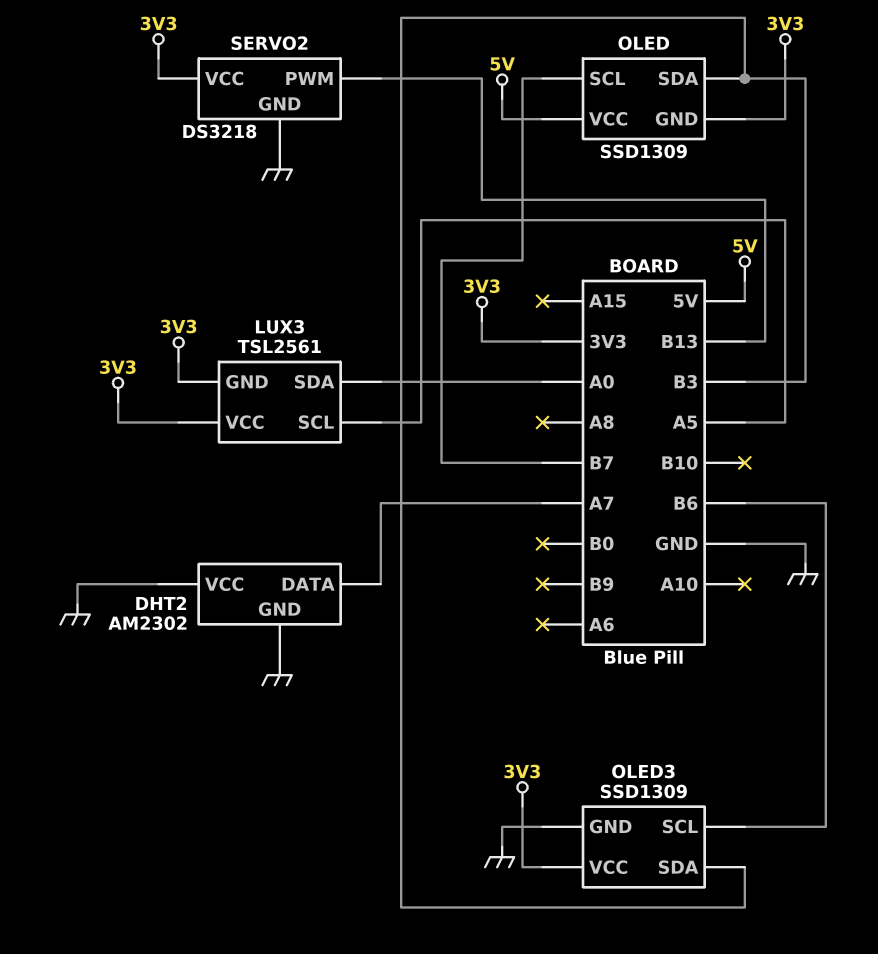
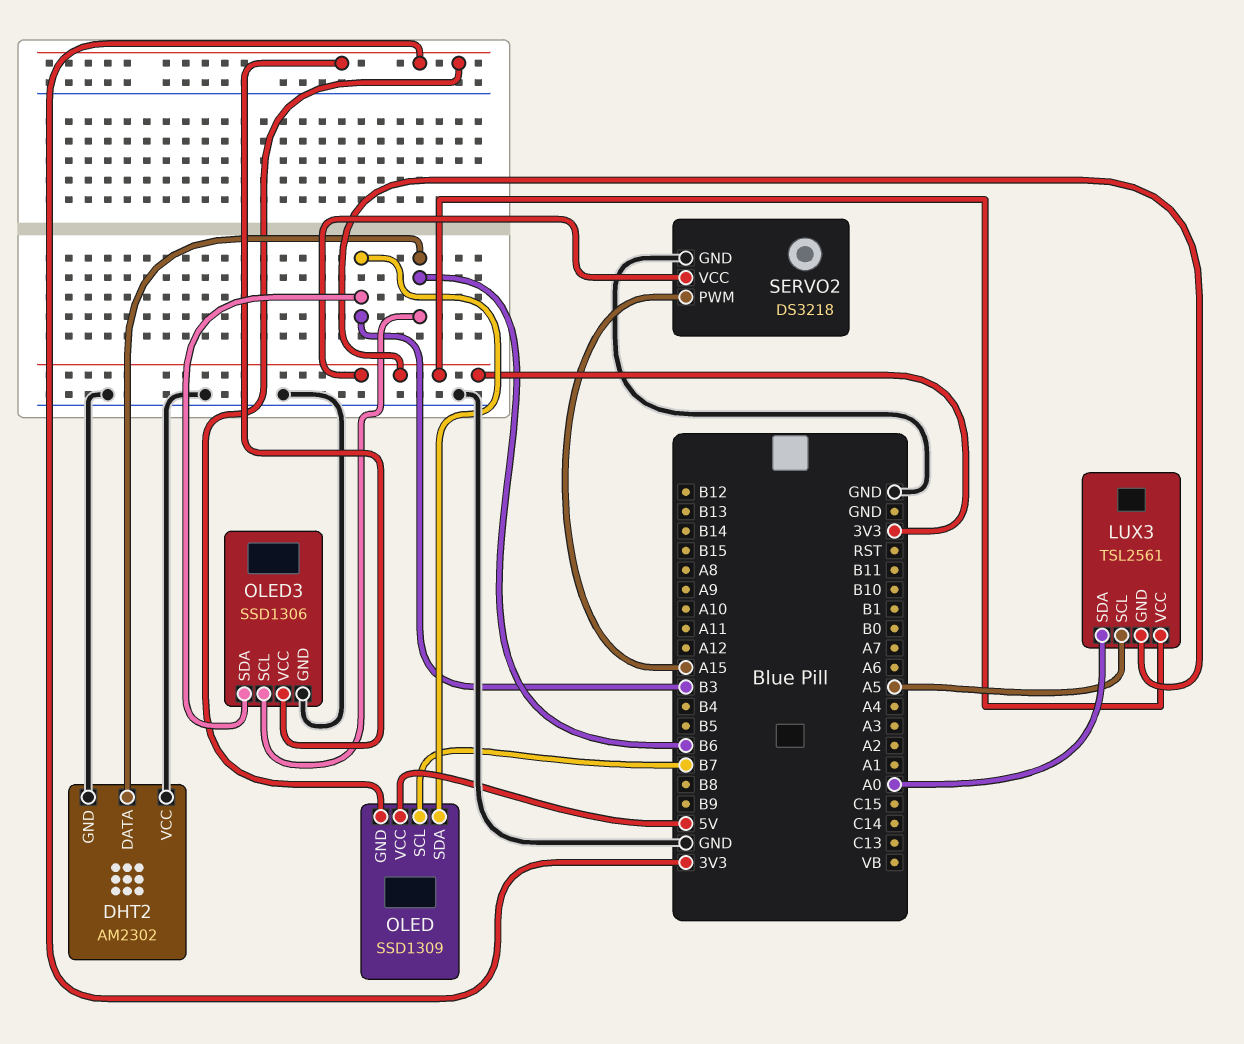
DHT2 pin DATA: A7 -> B6
OLED3: SSD1309 -> SSD1306
SERVO2 pin PWM: B13 -> A15

